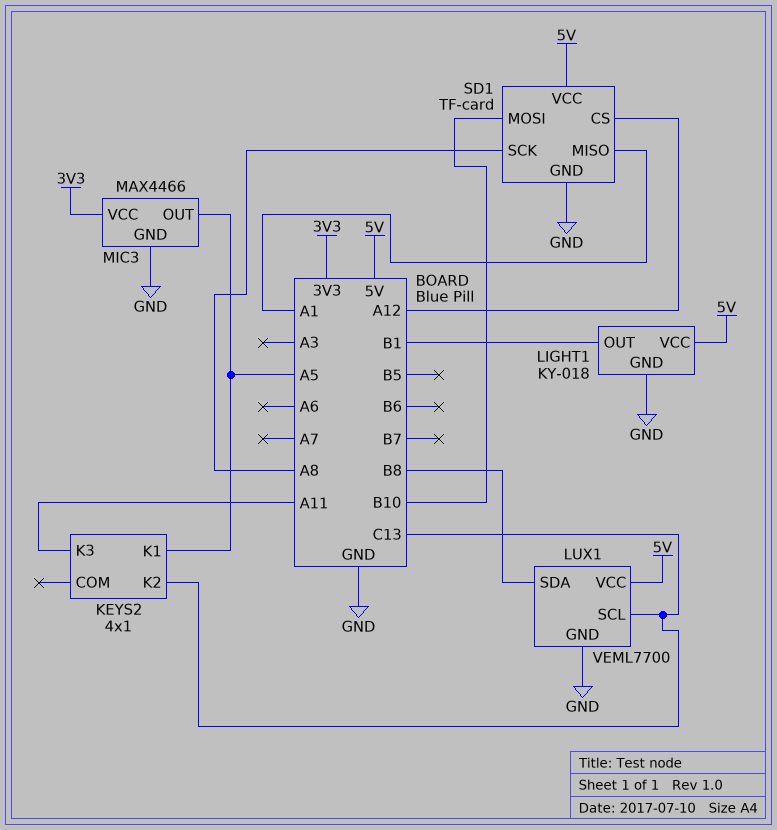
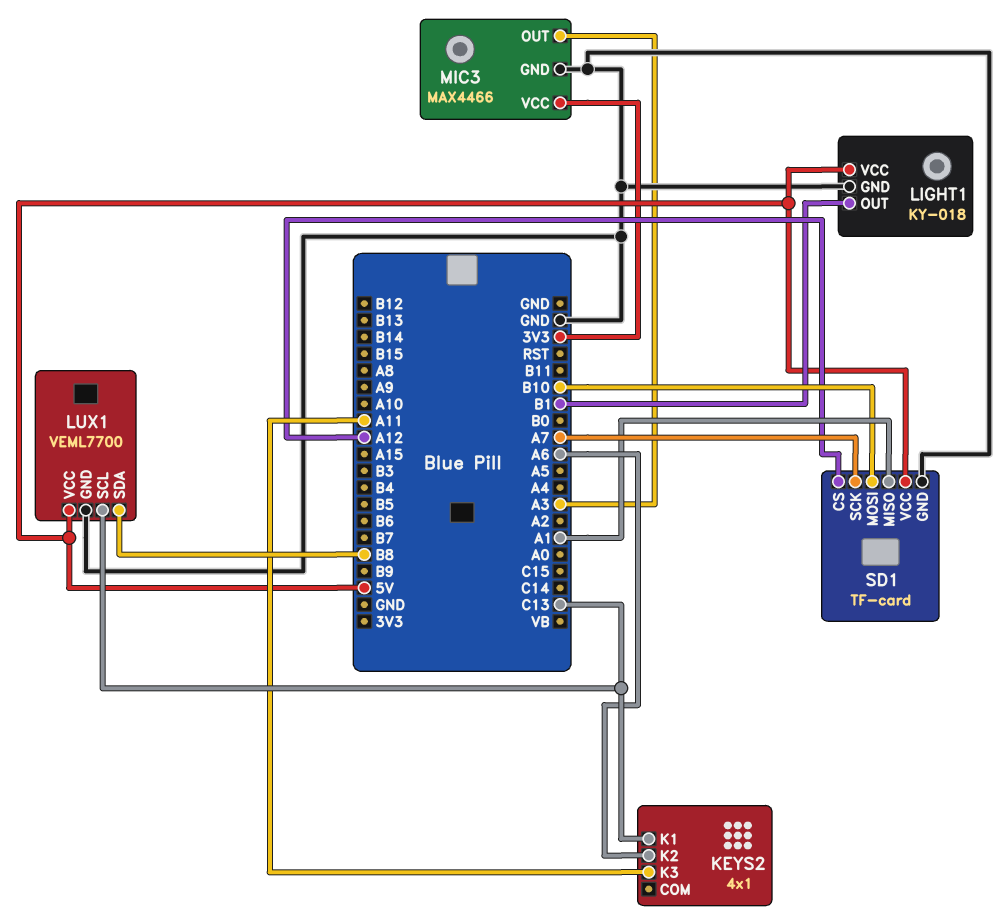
KEYS2 pin K1: A5 -> C13
KEYS2 pin K2: C13 -> A6
MIC3 pin OUT: A5 -> A3
SD1 pin SCK: A8 -> A7

